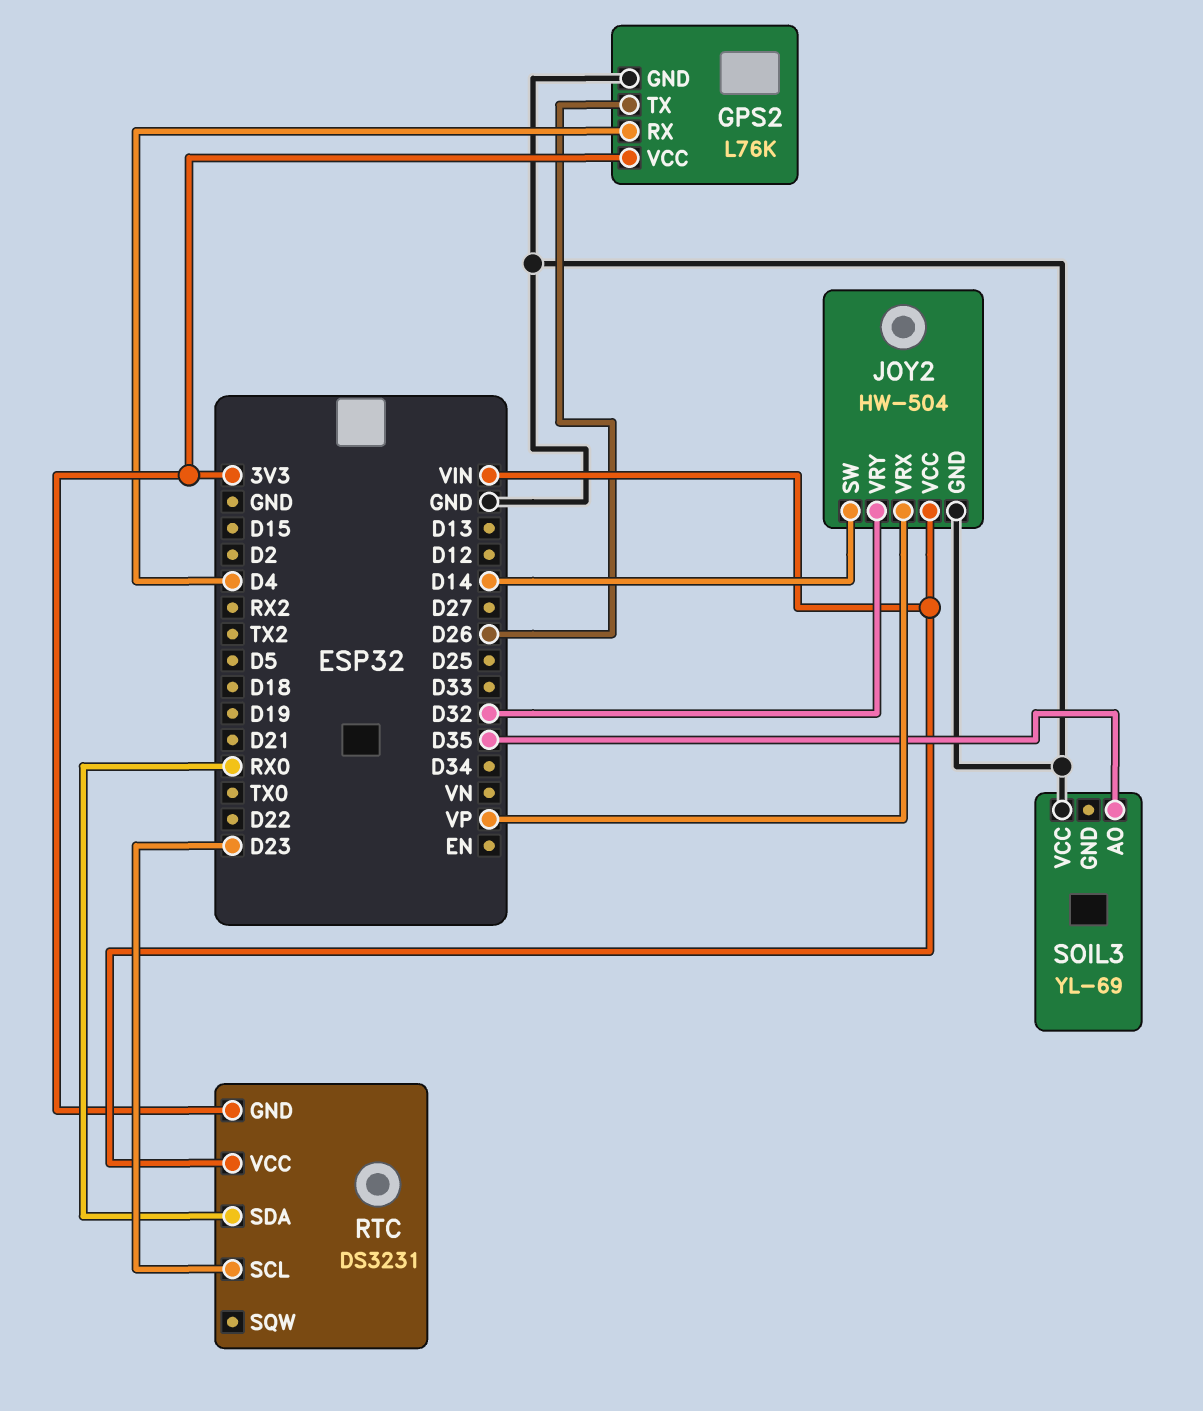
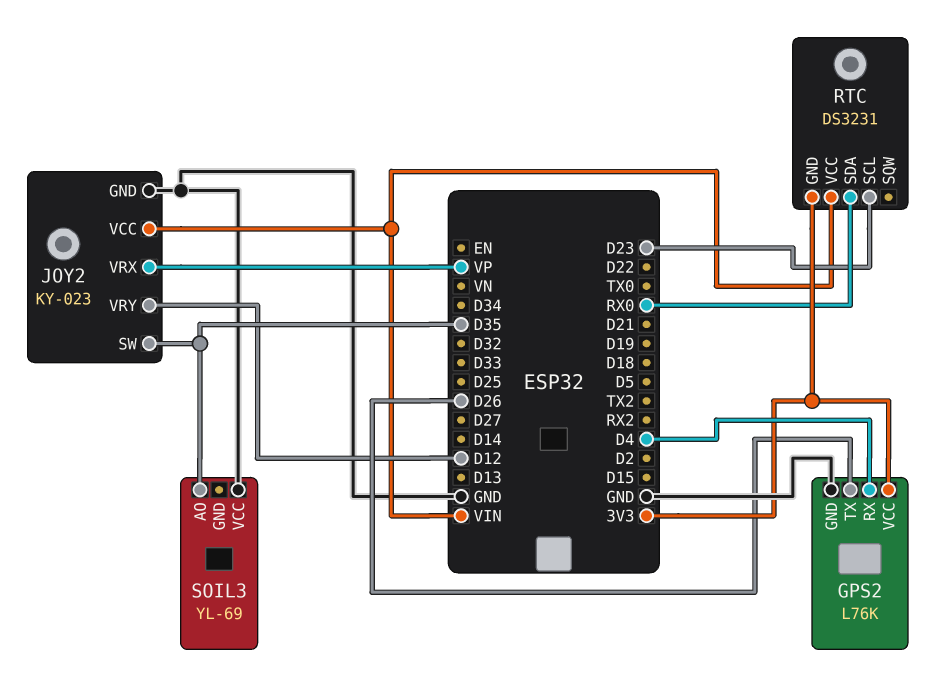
JOY2: HW-504 -> KY-023
JOY2 pin SW: D14 -> D35
JOY2 pin VRY: D32 -> D12

